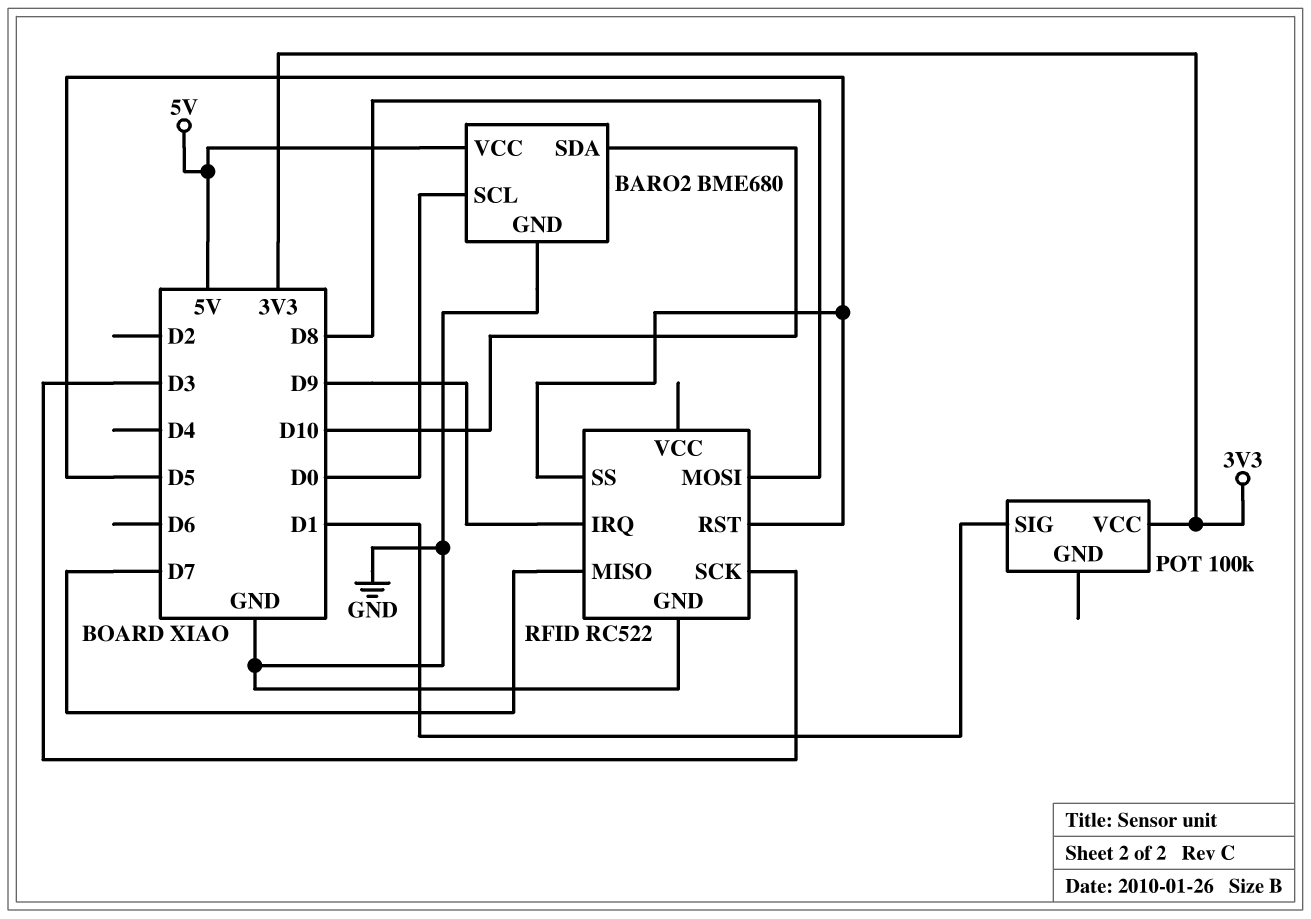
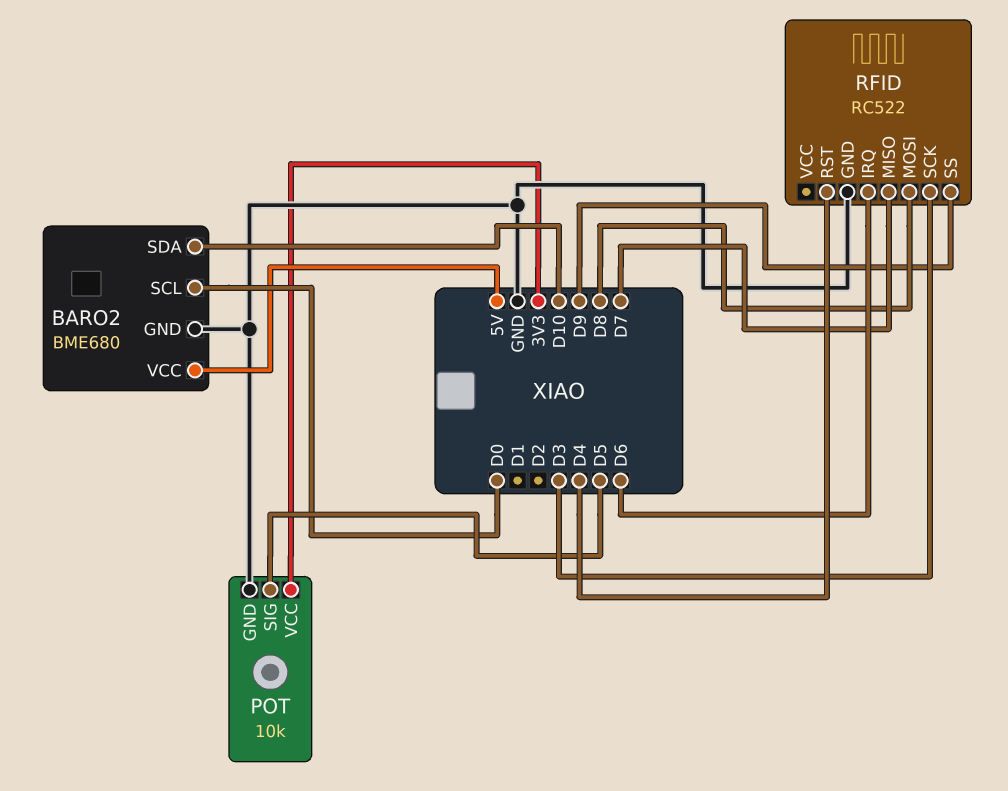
POT: 100k -> 10k
POT pin GND: none -> GND
POT pin SIG: D1 -> D5
RFID pin IRQ: D9 -> D6
RFID pin RST: D5 -> D4
RFID pin SS: D5 -> D9

